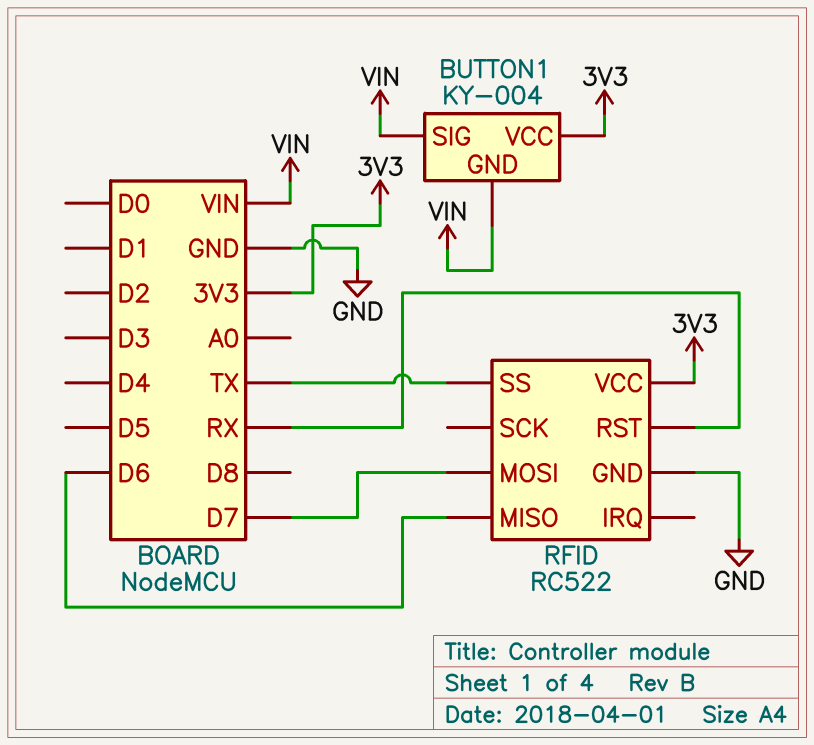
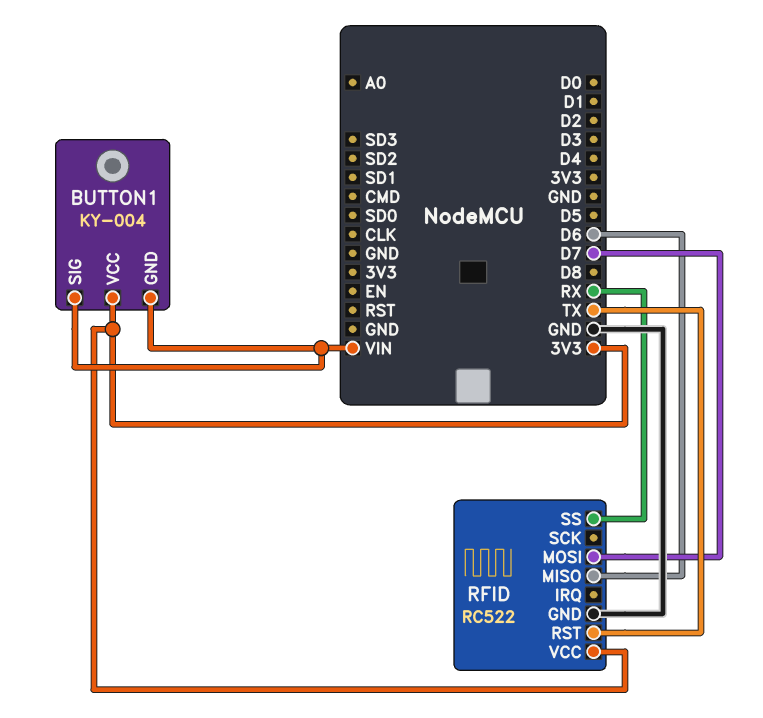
RFID pin RST: RX -> TX
RFID pin SS: TX -> RX

